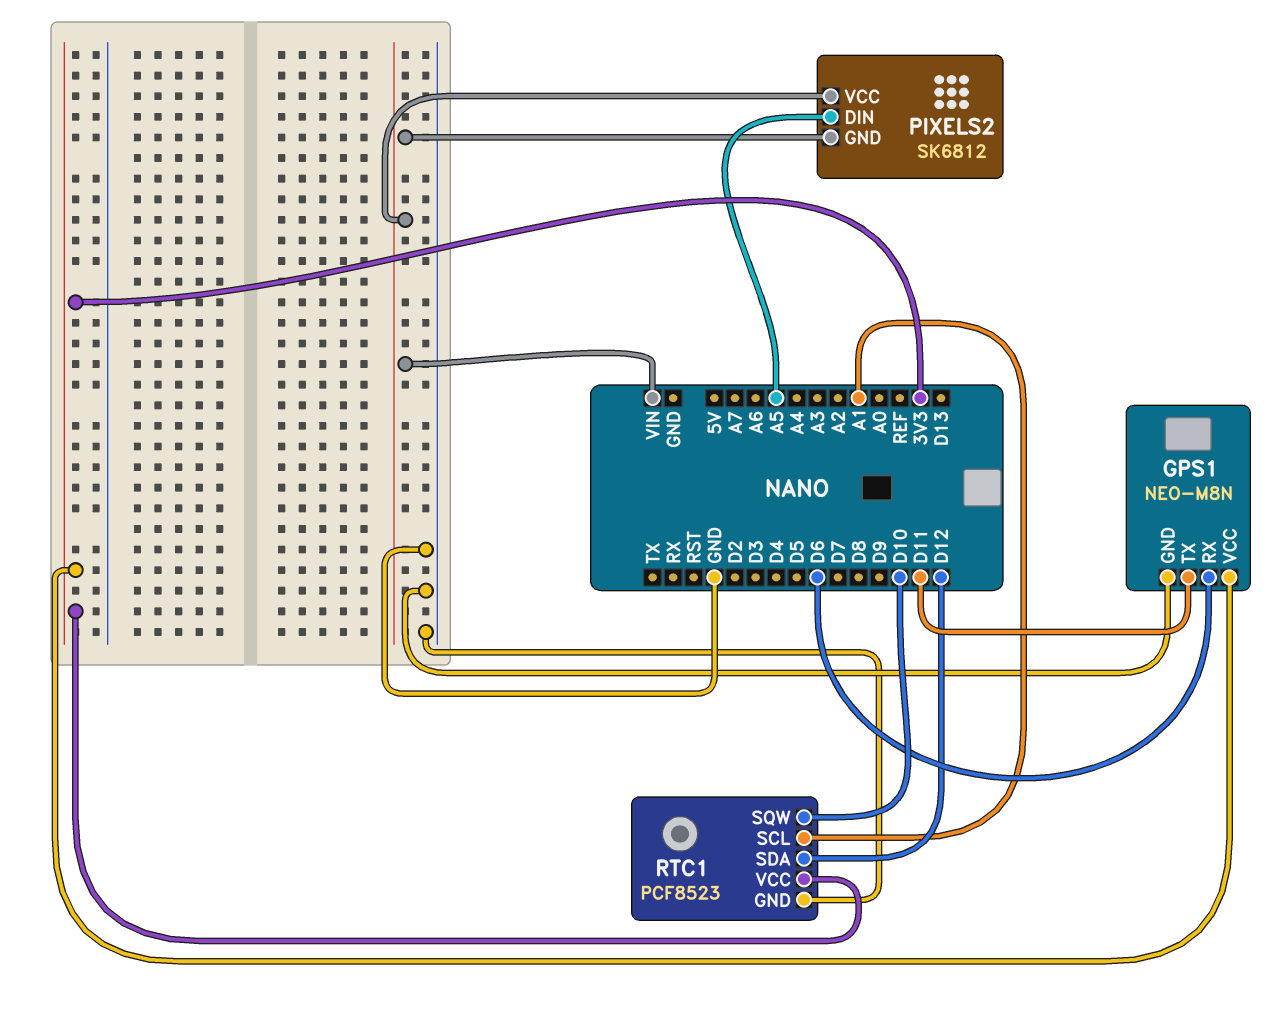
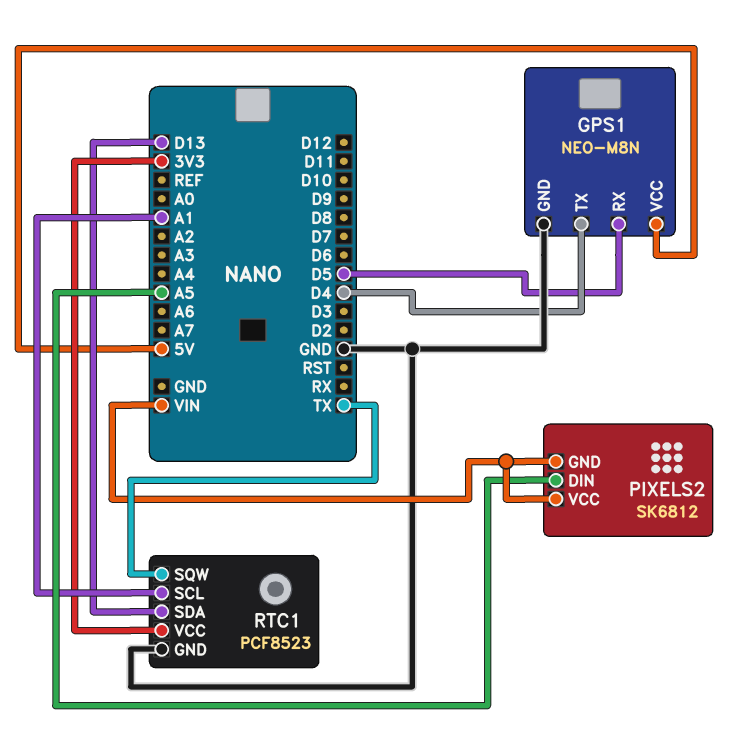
GPS1 pin RX: D6 -> D5
GPS1 pin TX: D11 -> D4
GPS1 pin VCC: 3V3 -> 5V
RTC1 pin SDA: D12 -> D13
RTC1 pin SQW: D10 -> TX

